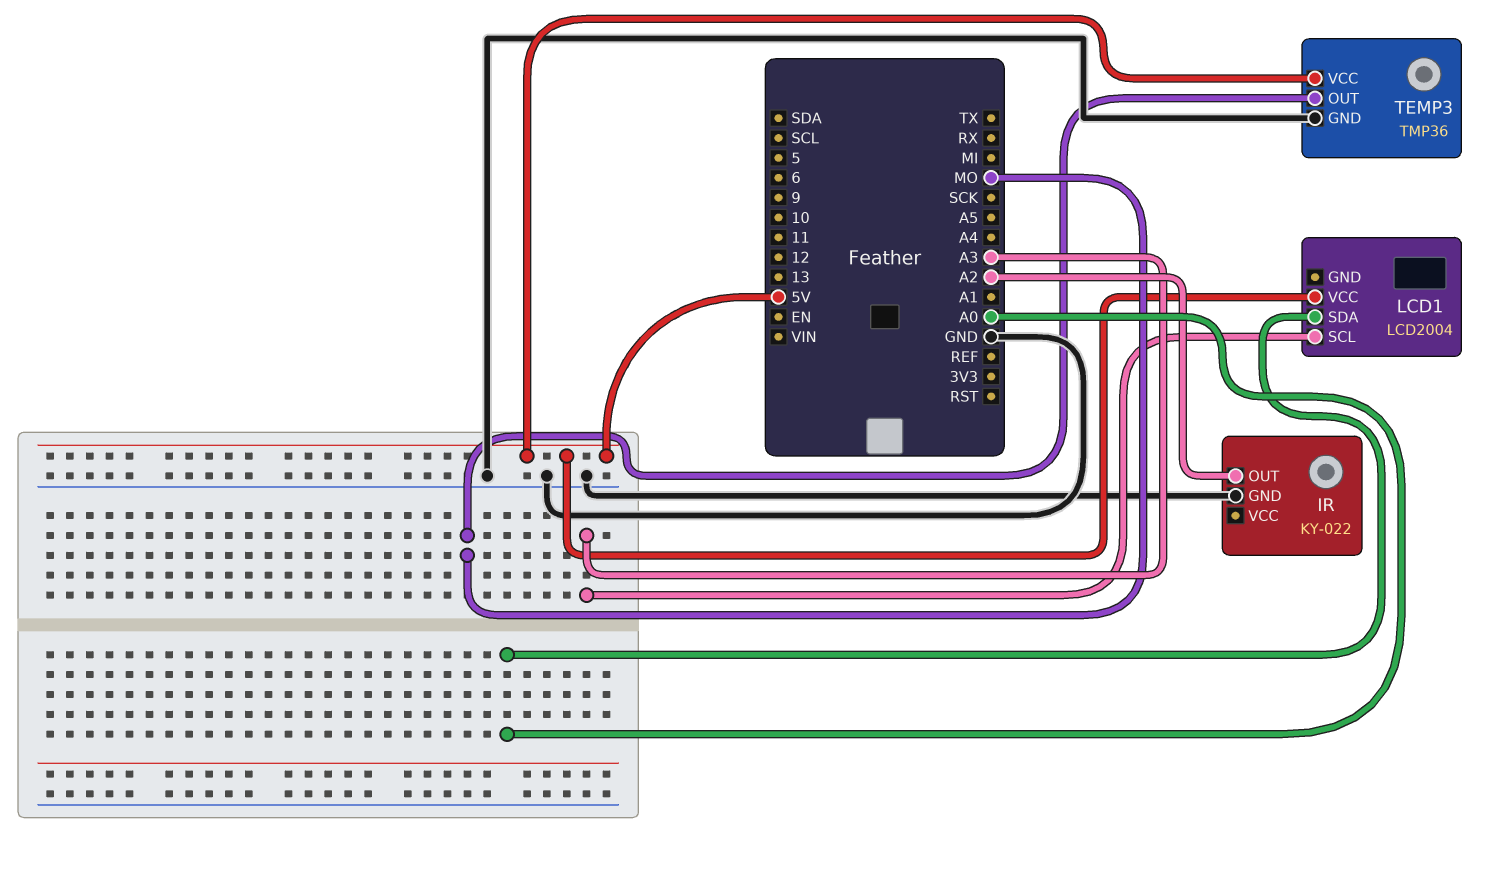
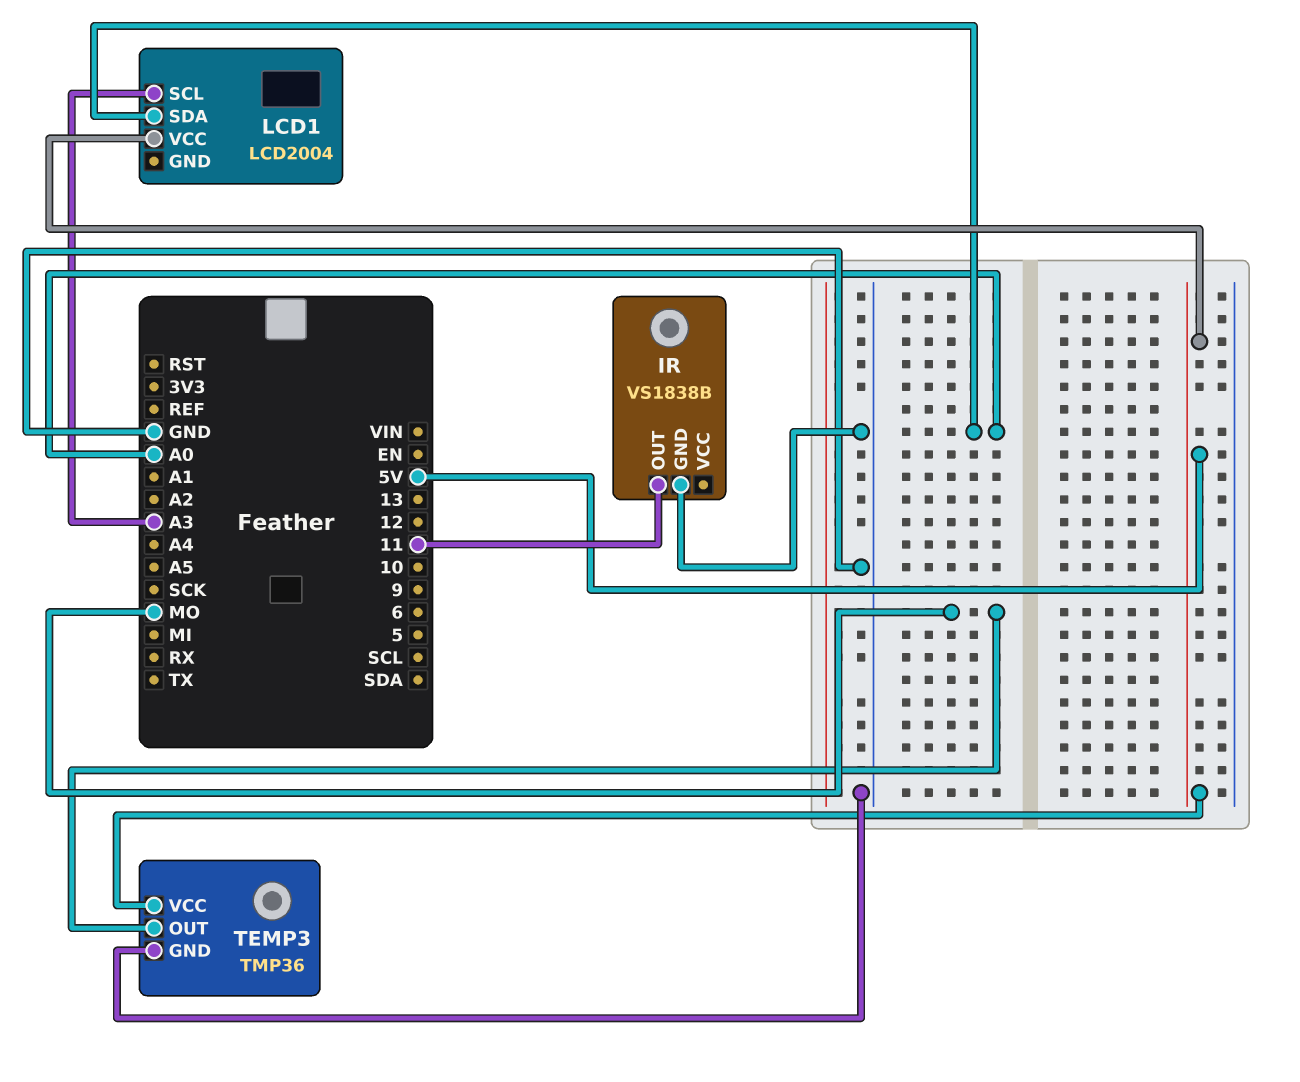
IR: KY-022 -> VS1838B
IR pin OUT: A2 -> 11

